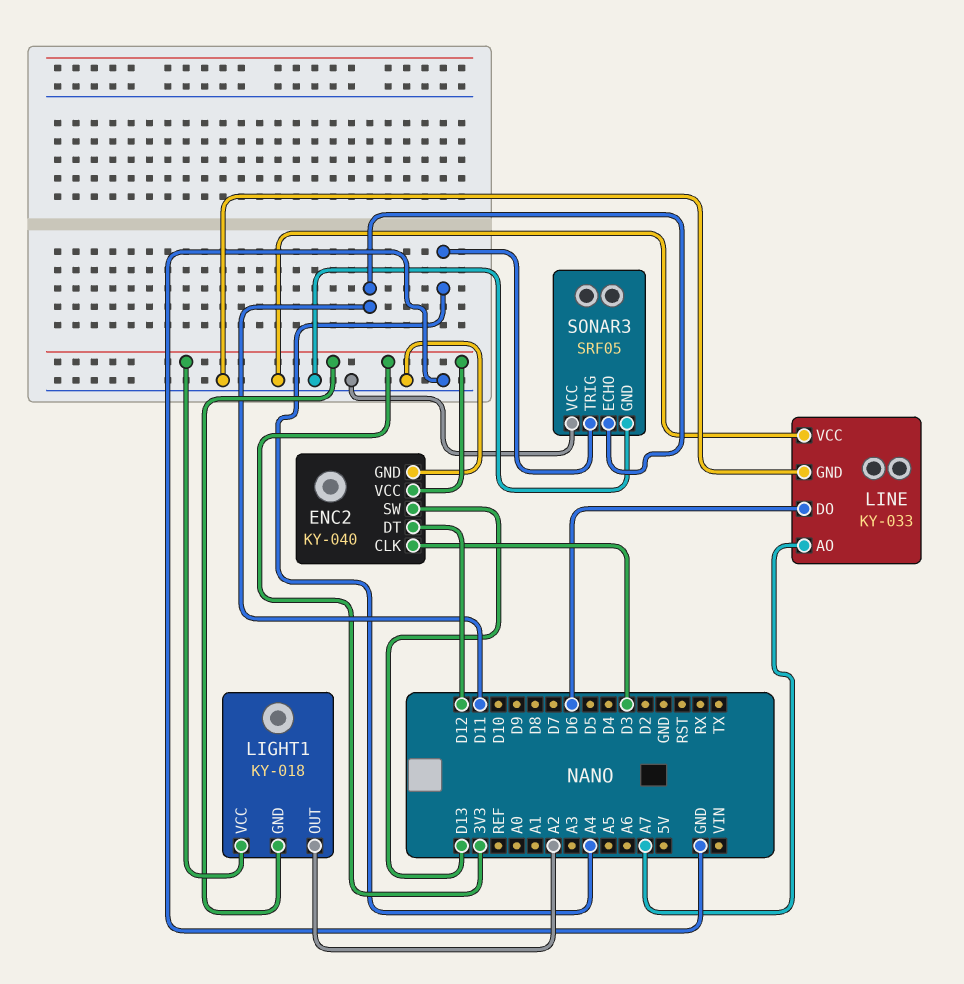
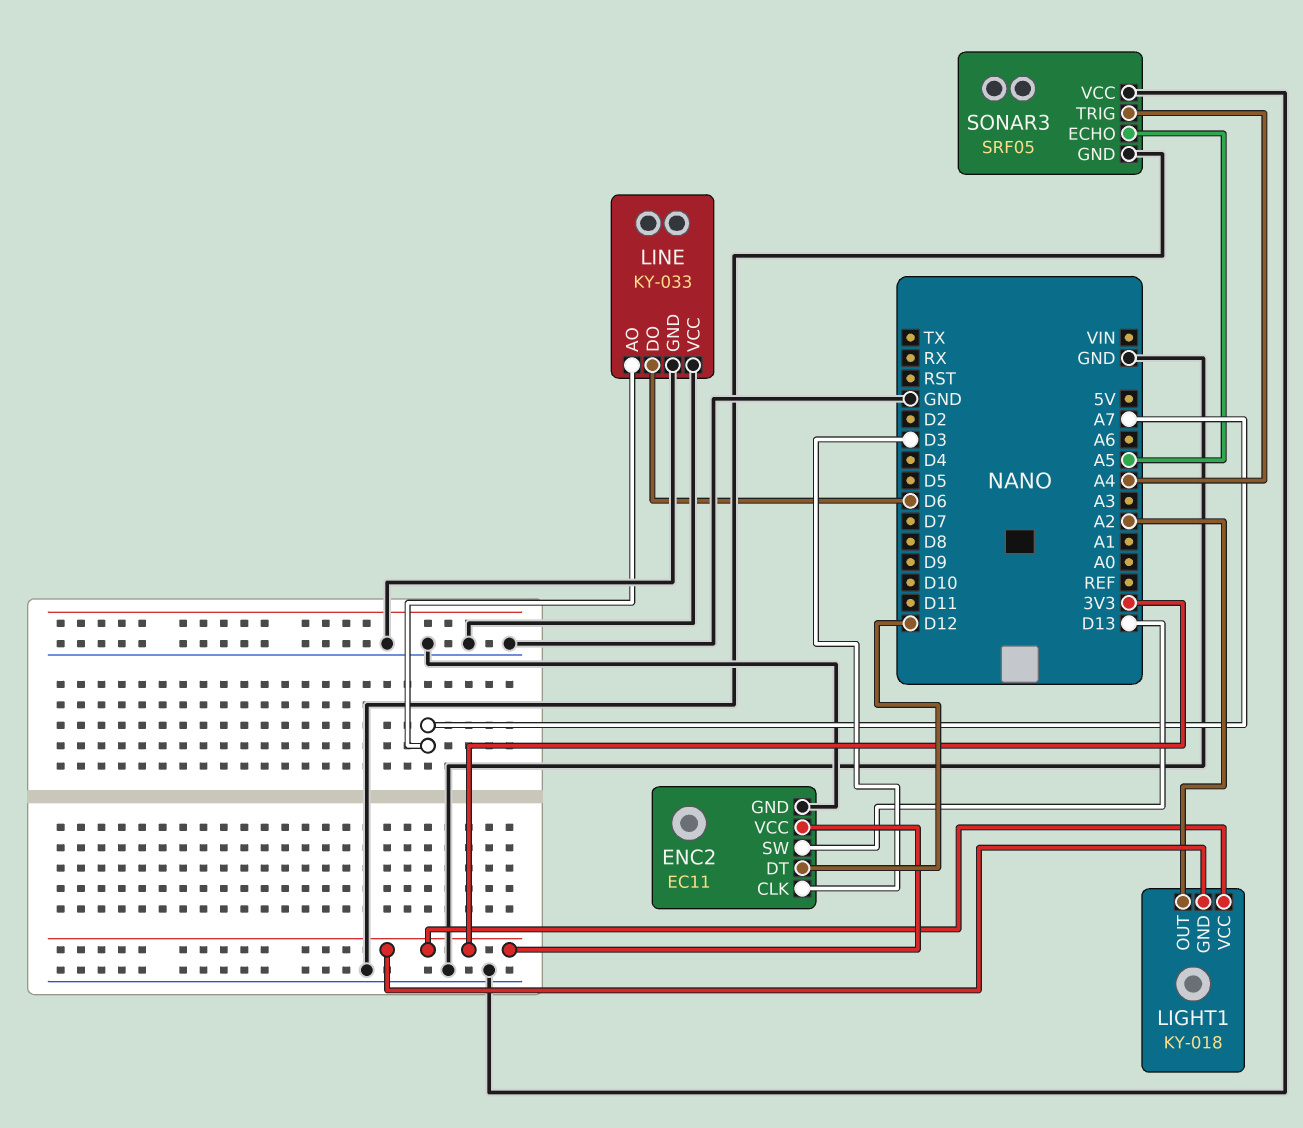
ENC2: KY-040 -> EC11
SONAR3 pin ECHO: D11 -> A5

